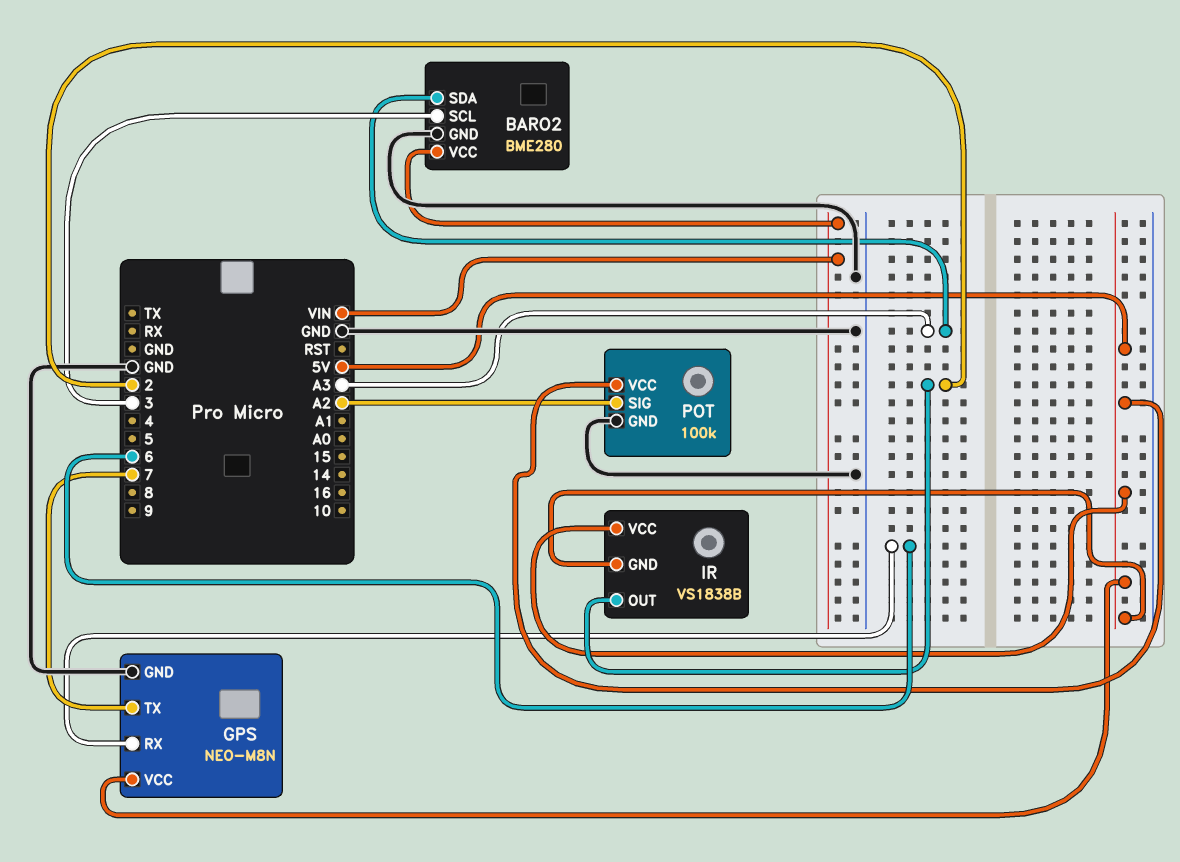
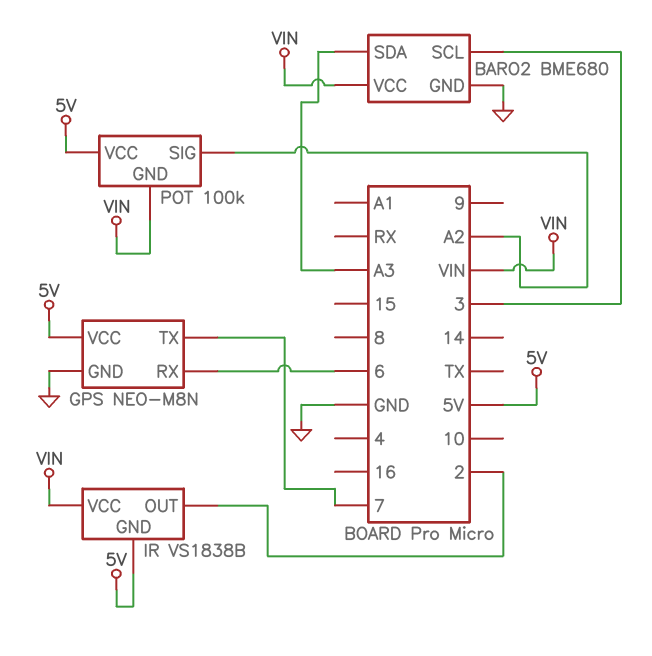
BARO2: BME280 -> BME680
IR pin VCC: 5V -> VIN
POT pin GND: GND -> VIN

